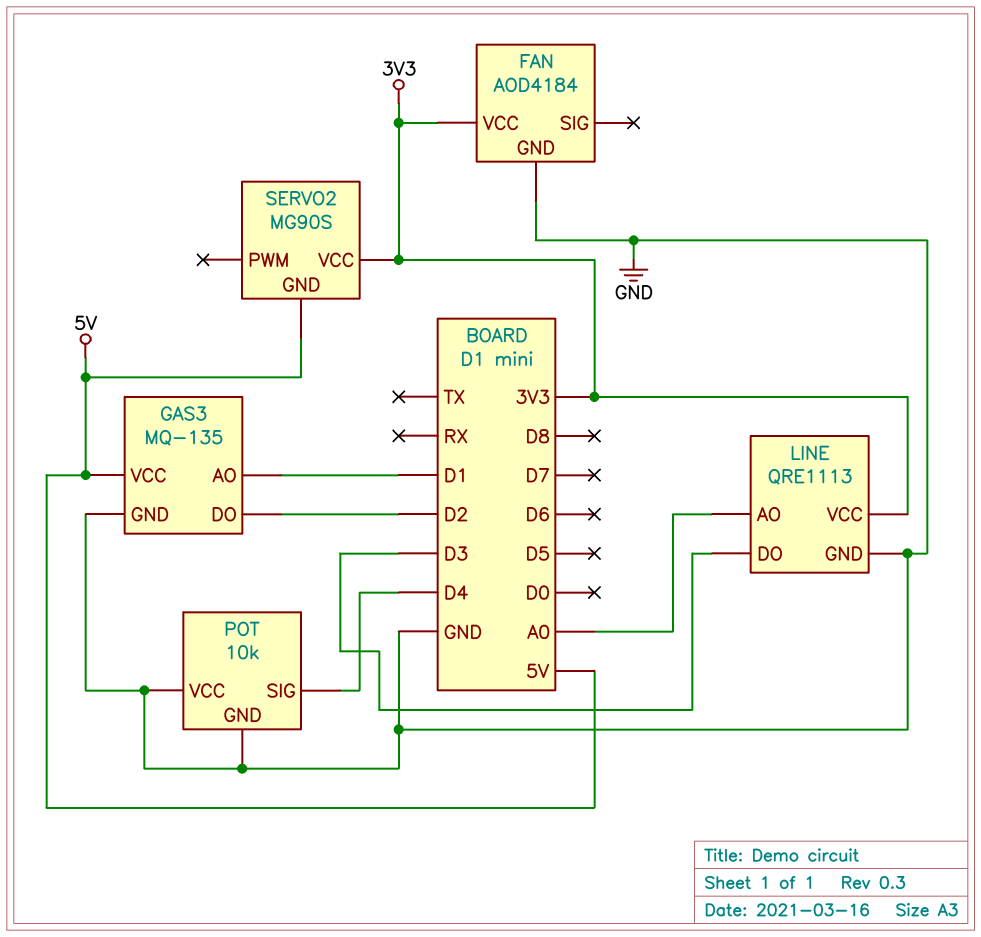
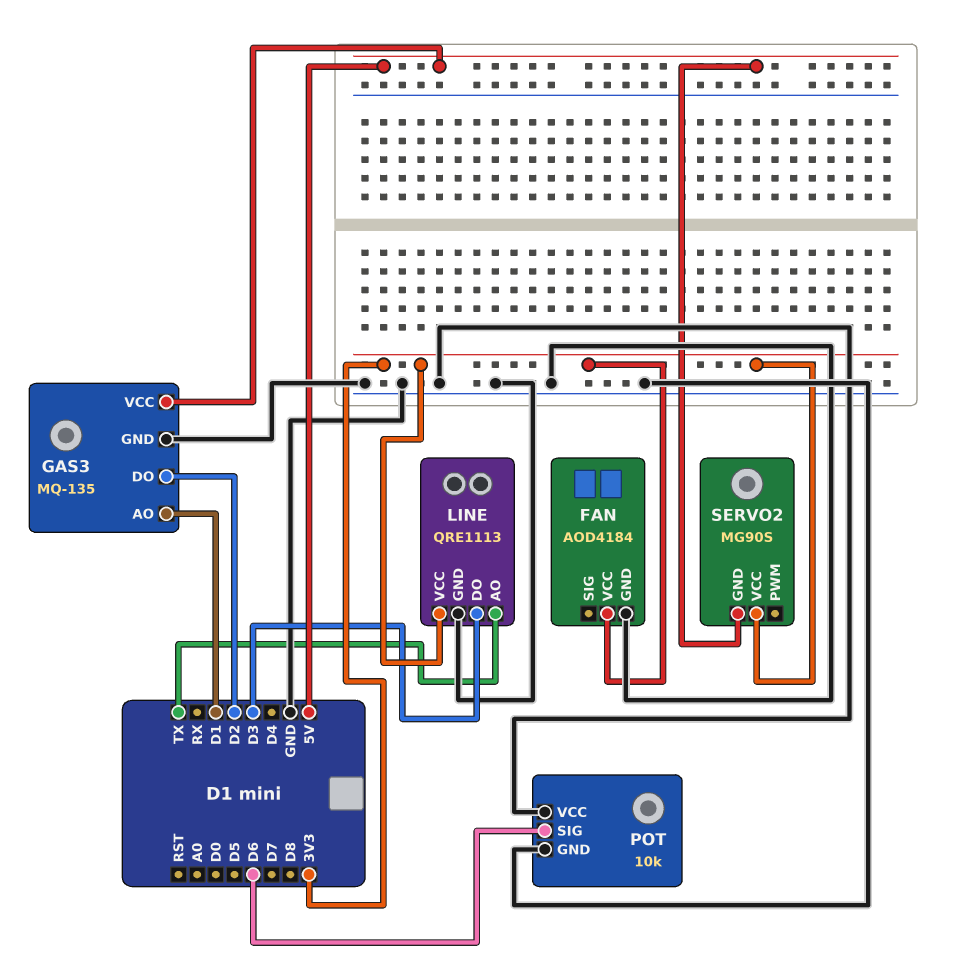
LINE pin AO: A0 -> TX
POT pin SIG: D4 -> D6

